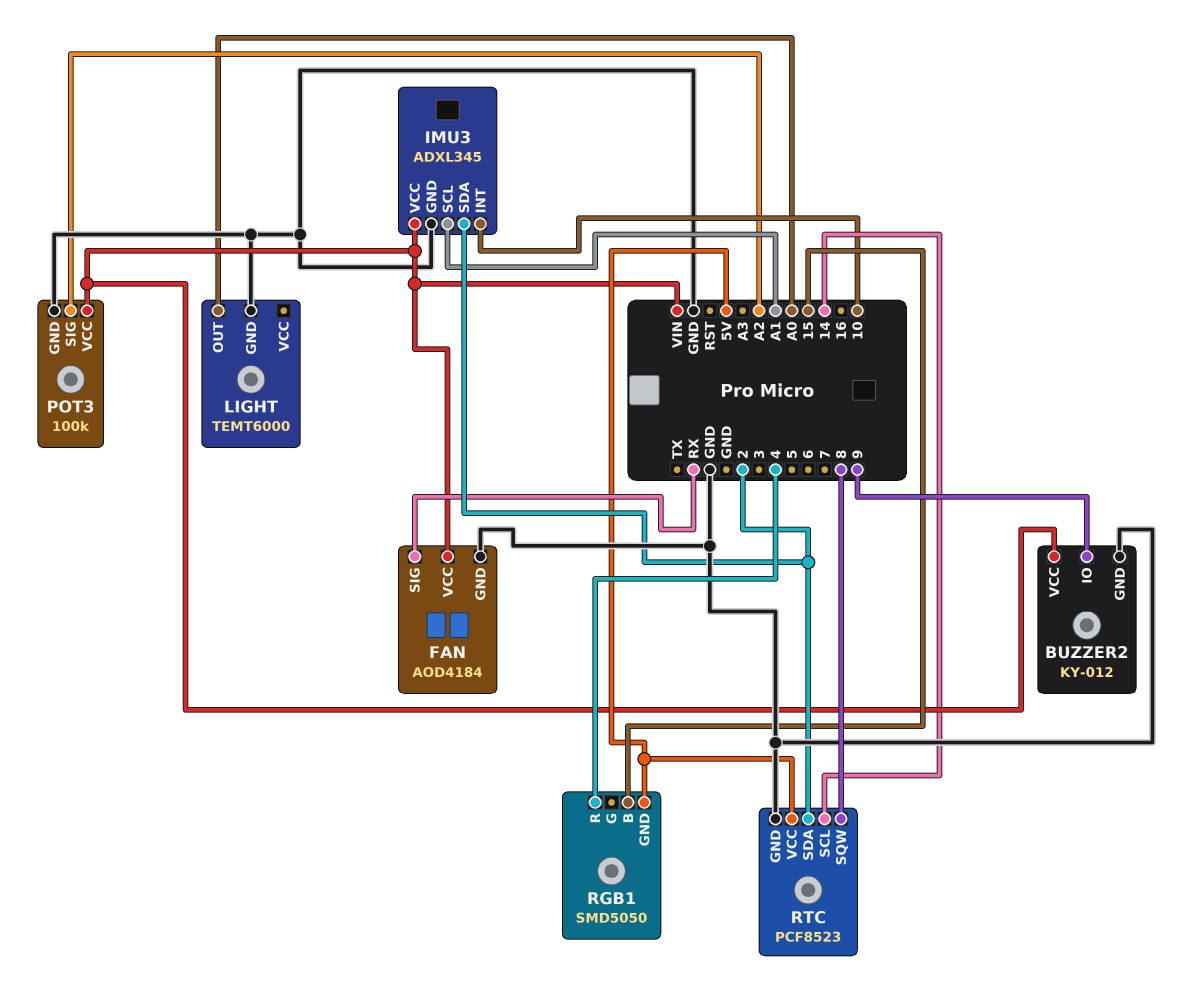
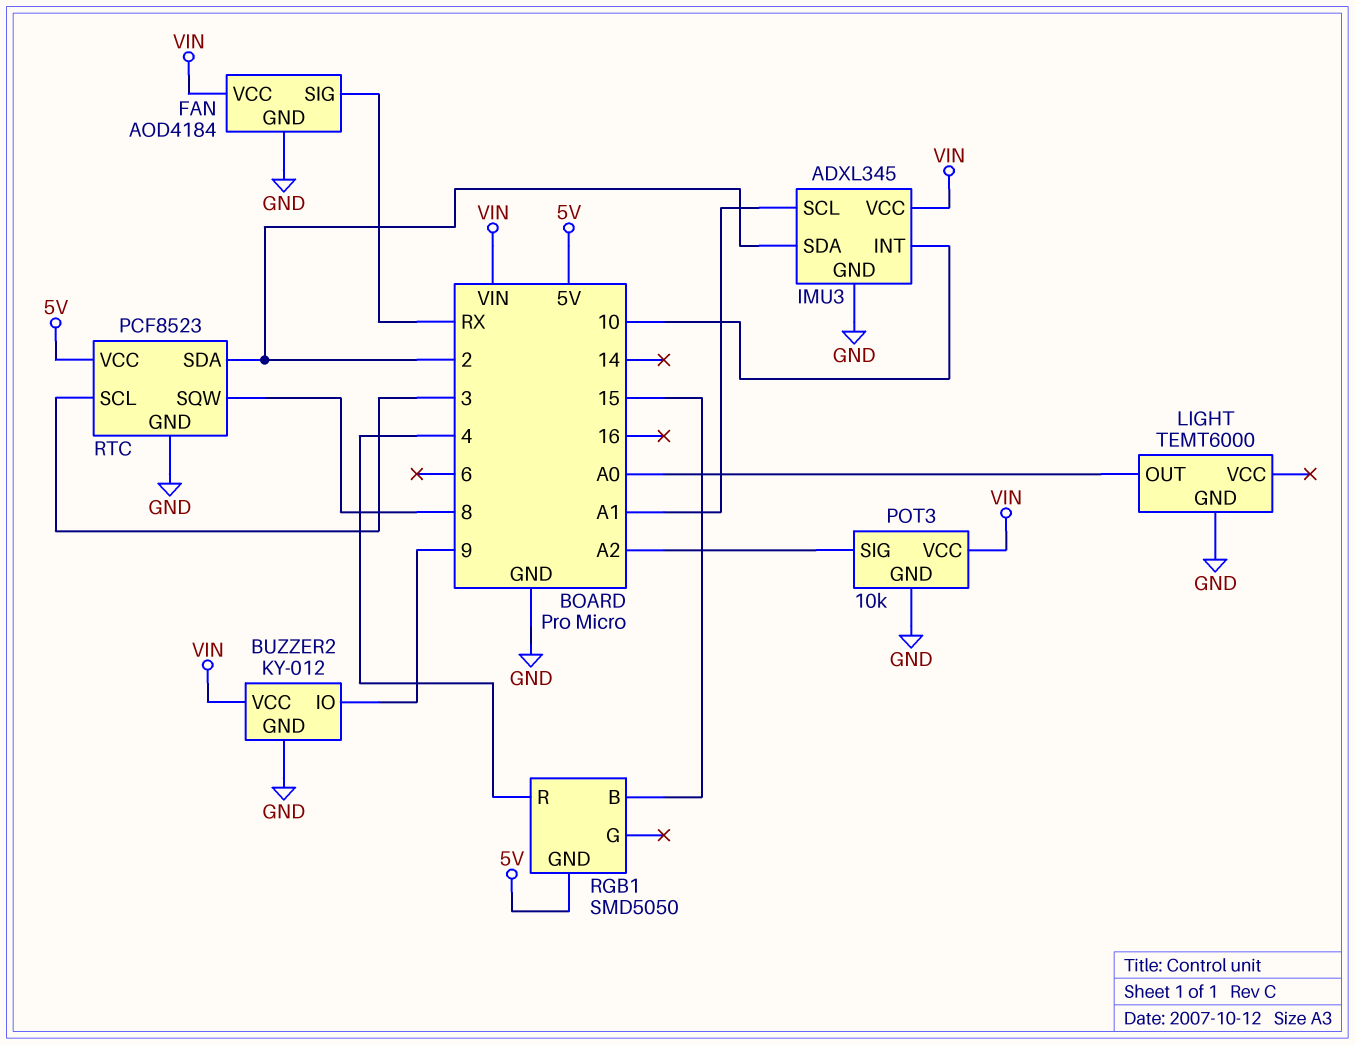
POT3: 100k -> 10k
RTC pin SCL: 14 -> 3

